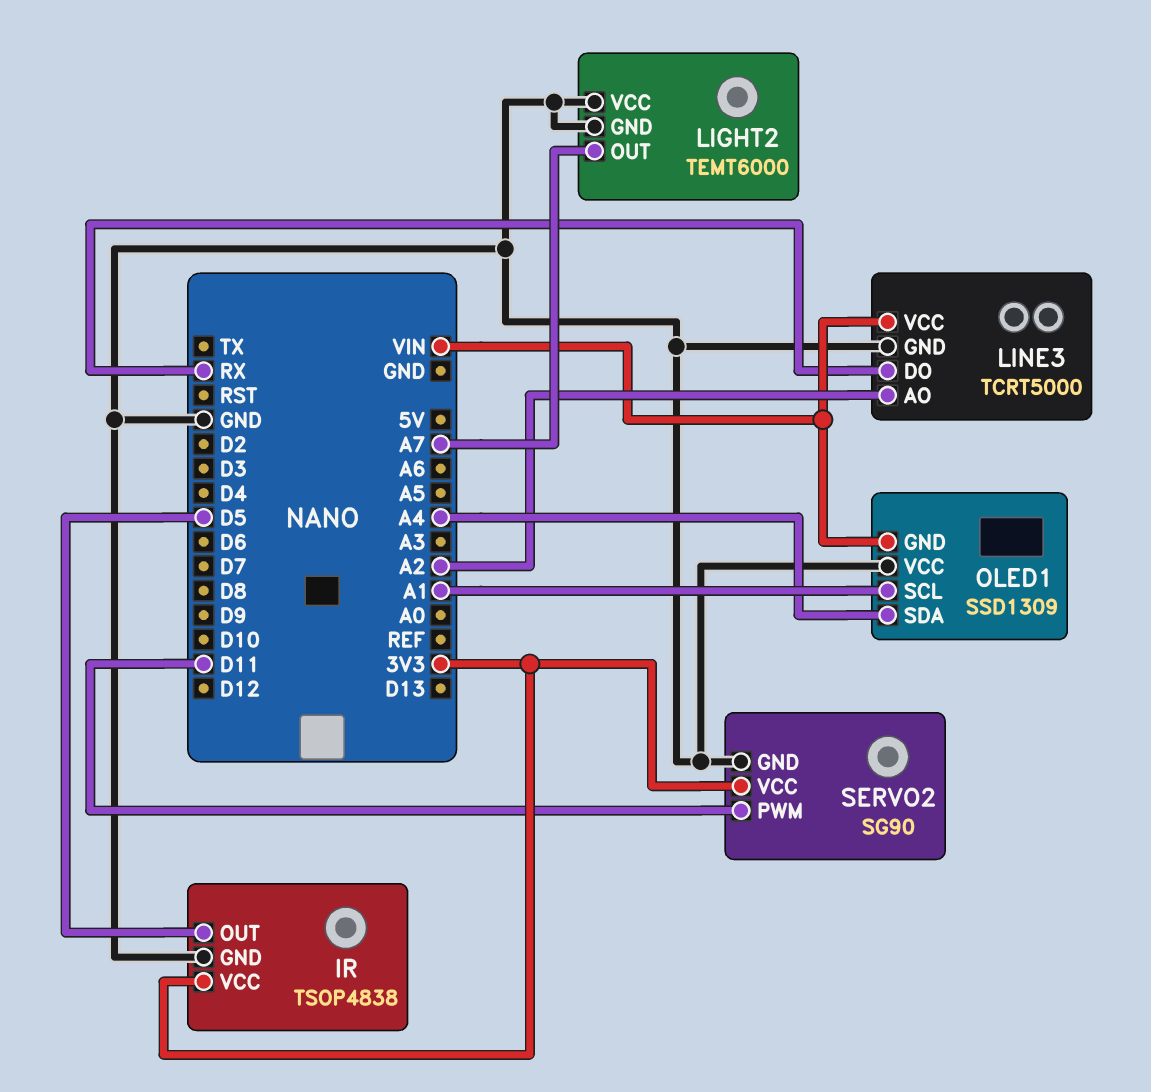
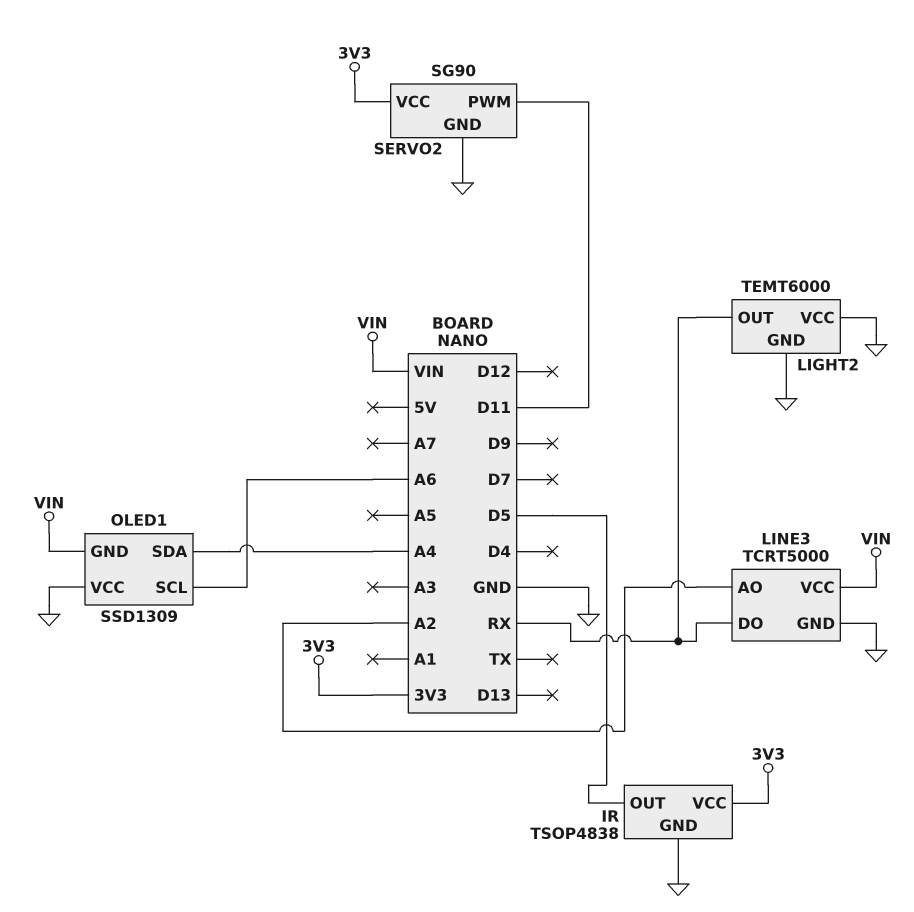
LIGHT2 pin OUT: A7 -> RX
OLED1 pin SCL: A1 -> A6

